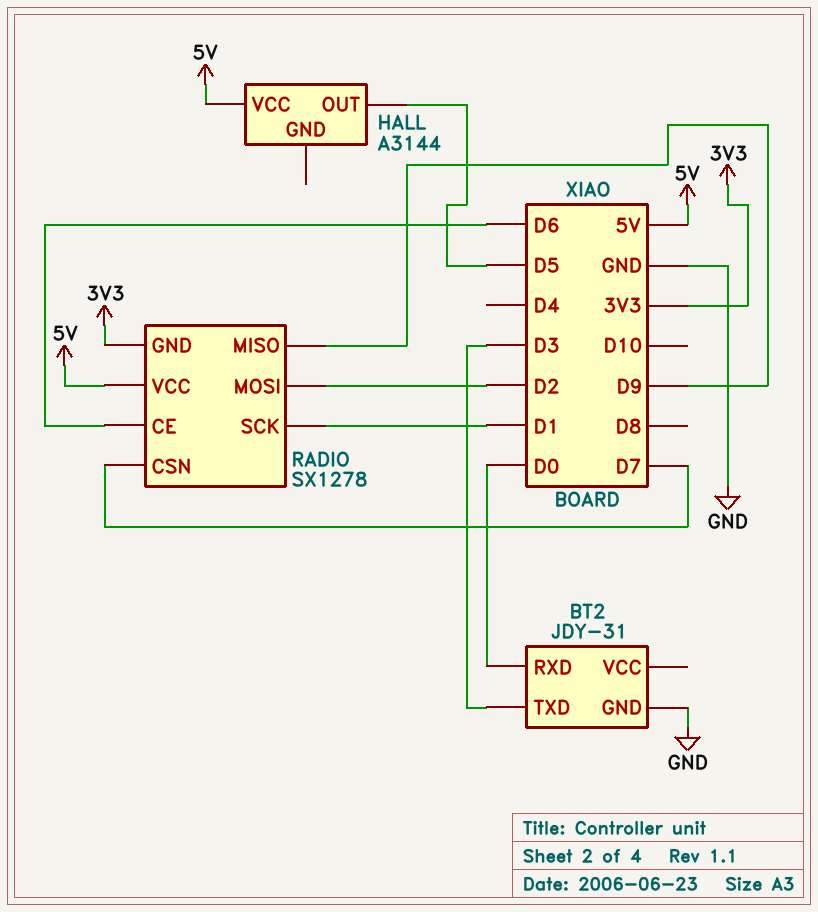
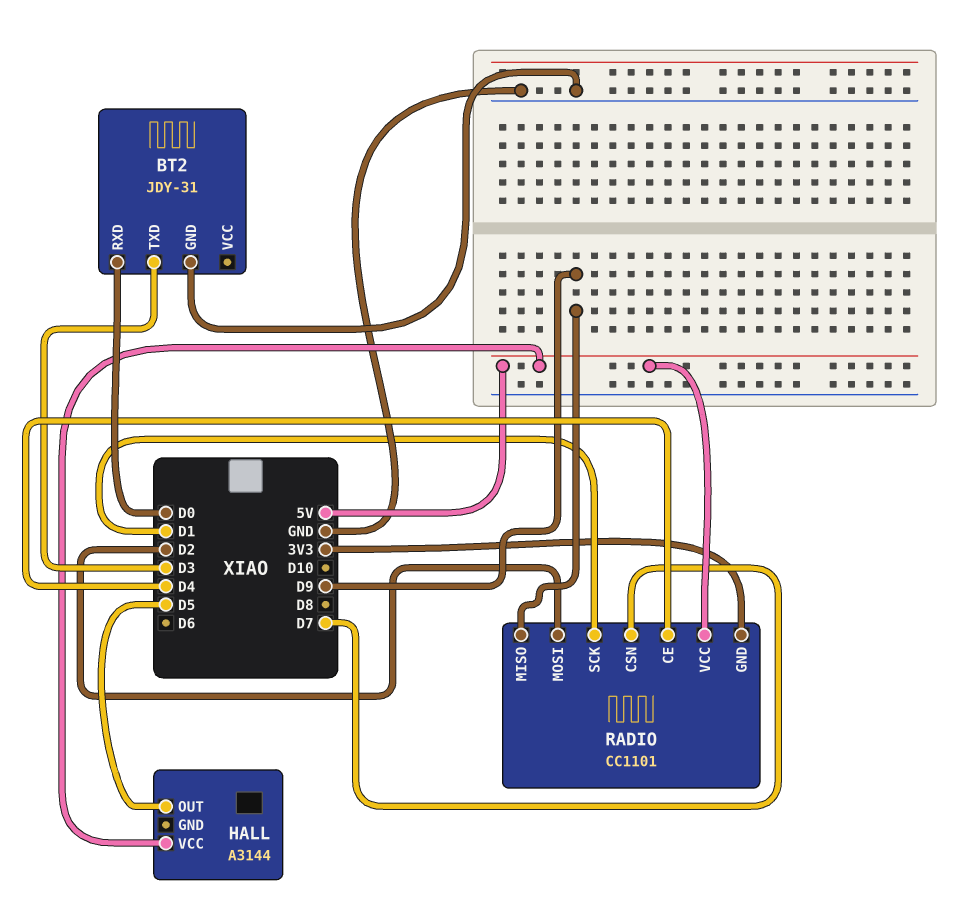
RADIO: SX1278 -> CC1101
RADIO pin CE: D6 -> D4

